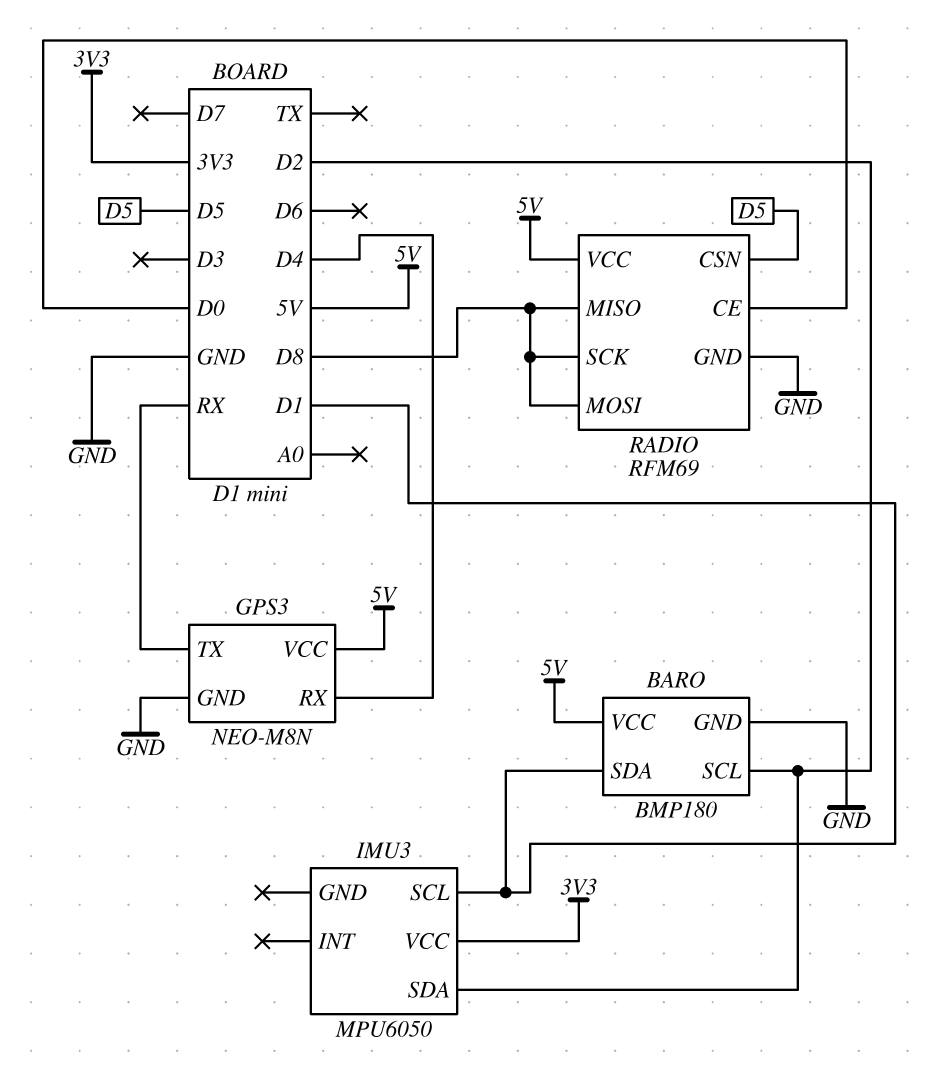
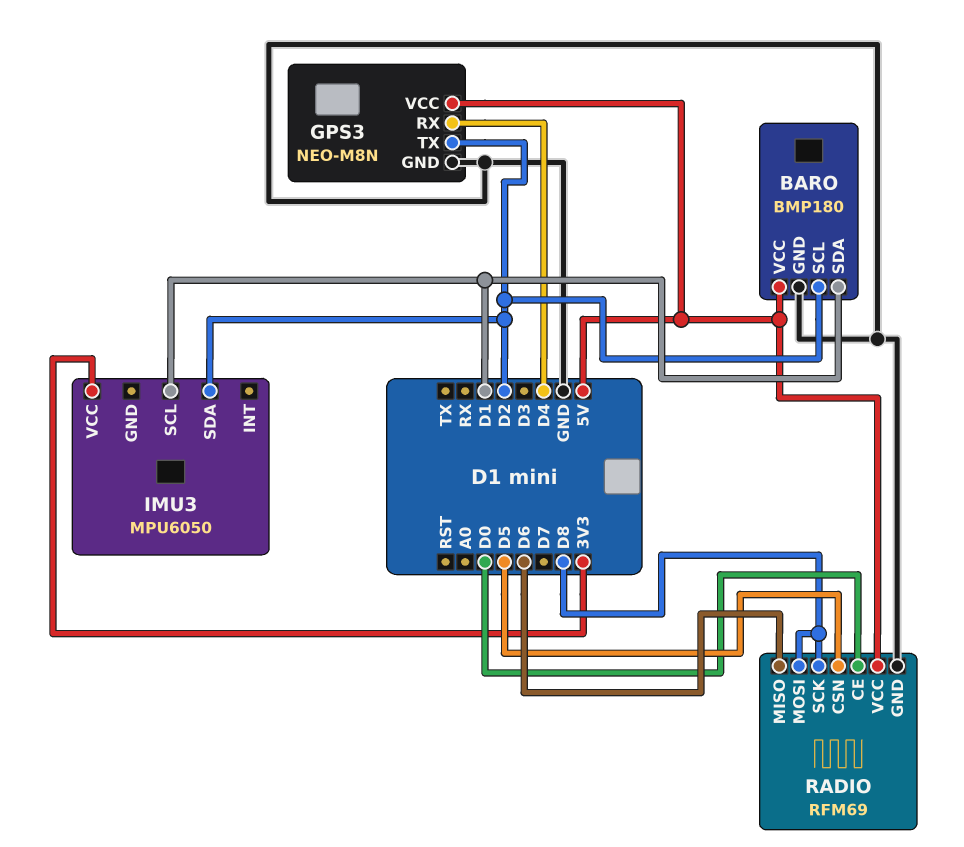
GPS3 pin TX: RX -> D2
RADIO pin MISO: D8 -> D6

